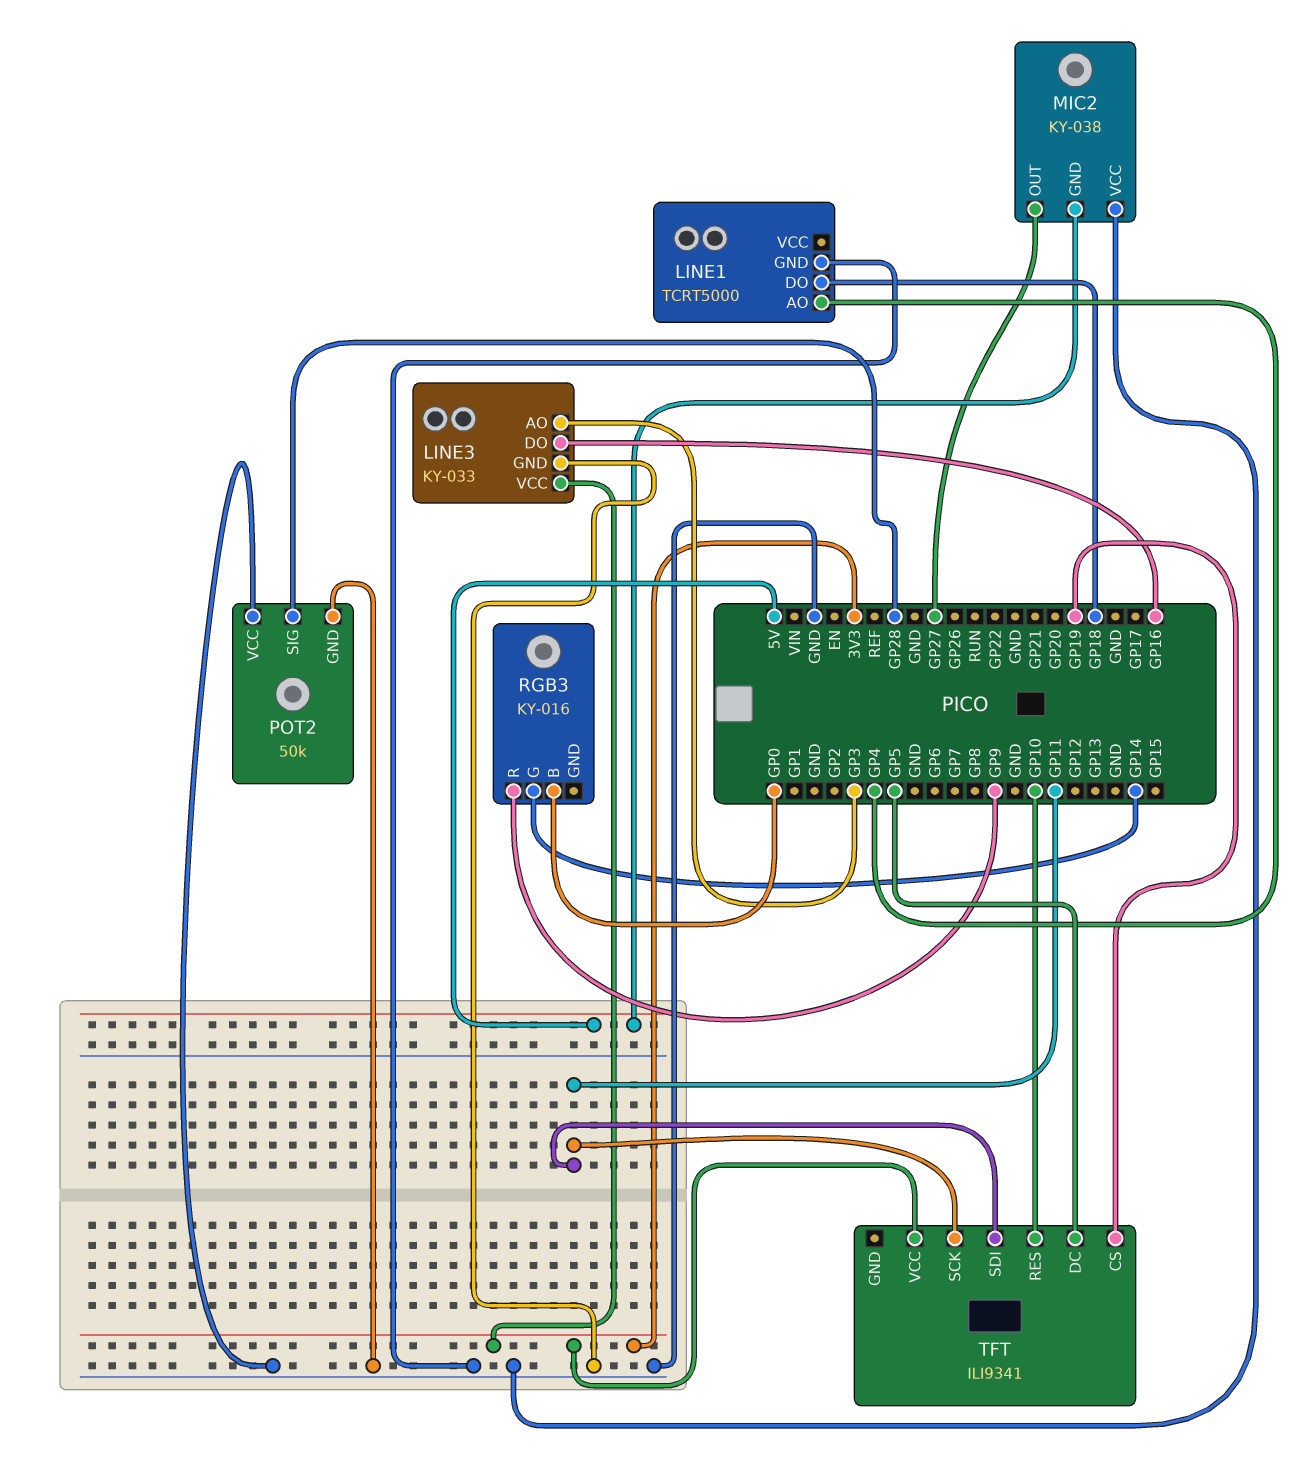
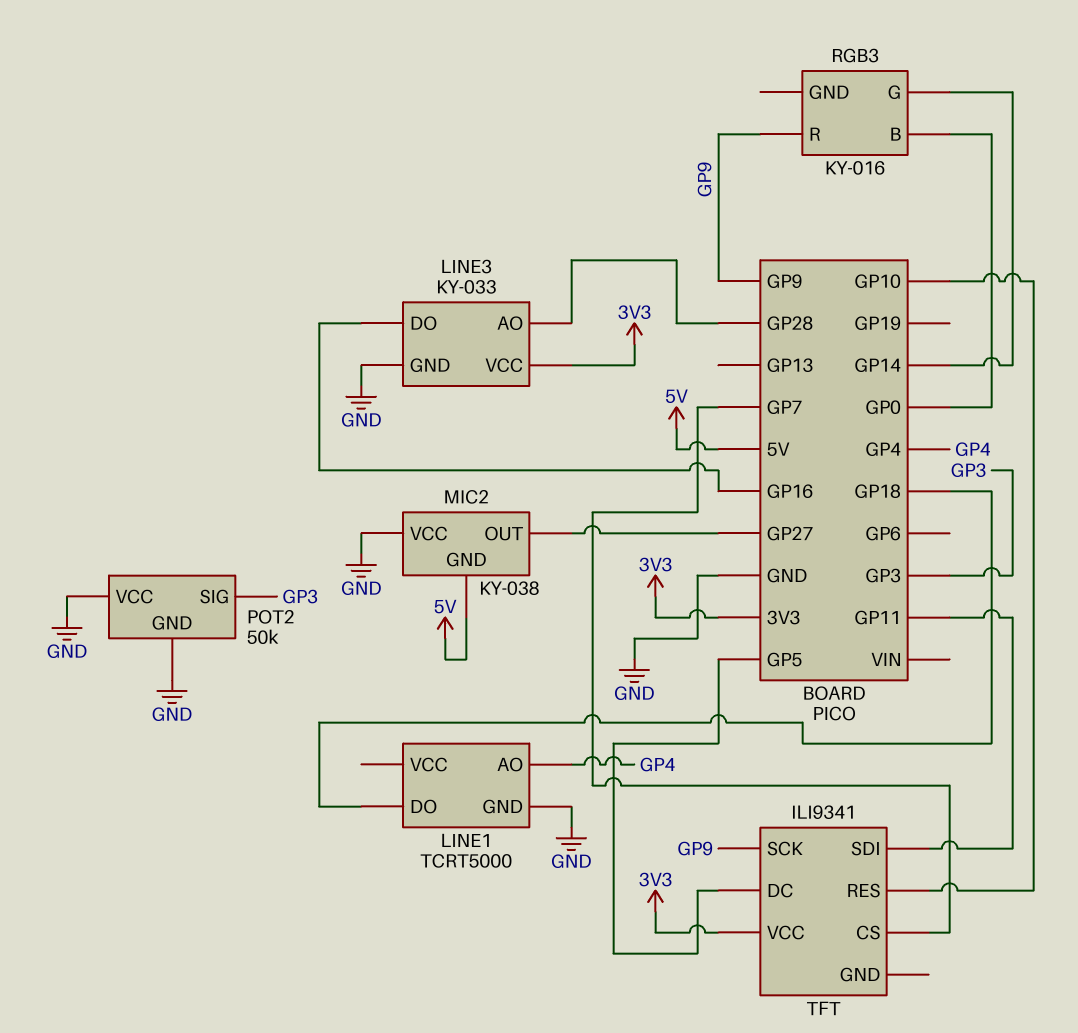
LINE3 pin AO: GP3 -> GP28
POT2 pin SIG: GP28 -> GP3
TFT pin CS: GP19 -> GP7
TFT pin SCK: GP11 -> GP9

